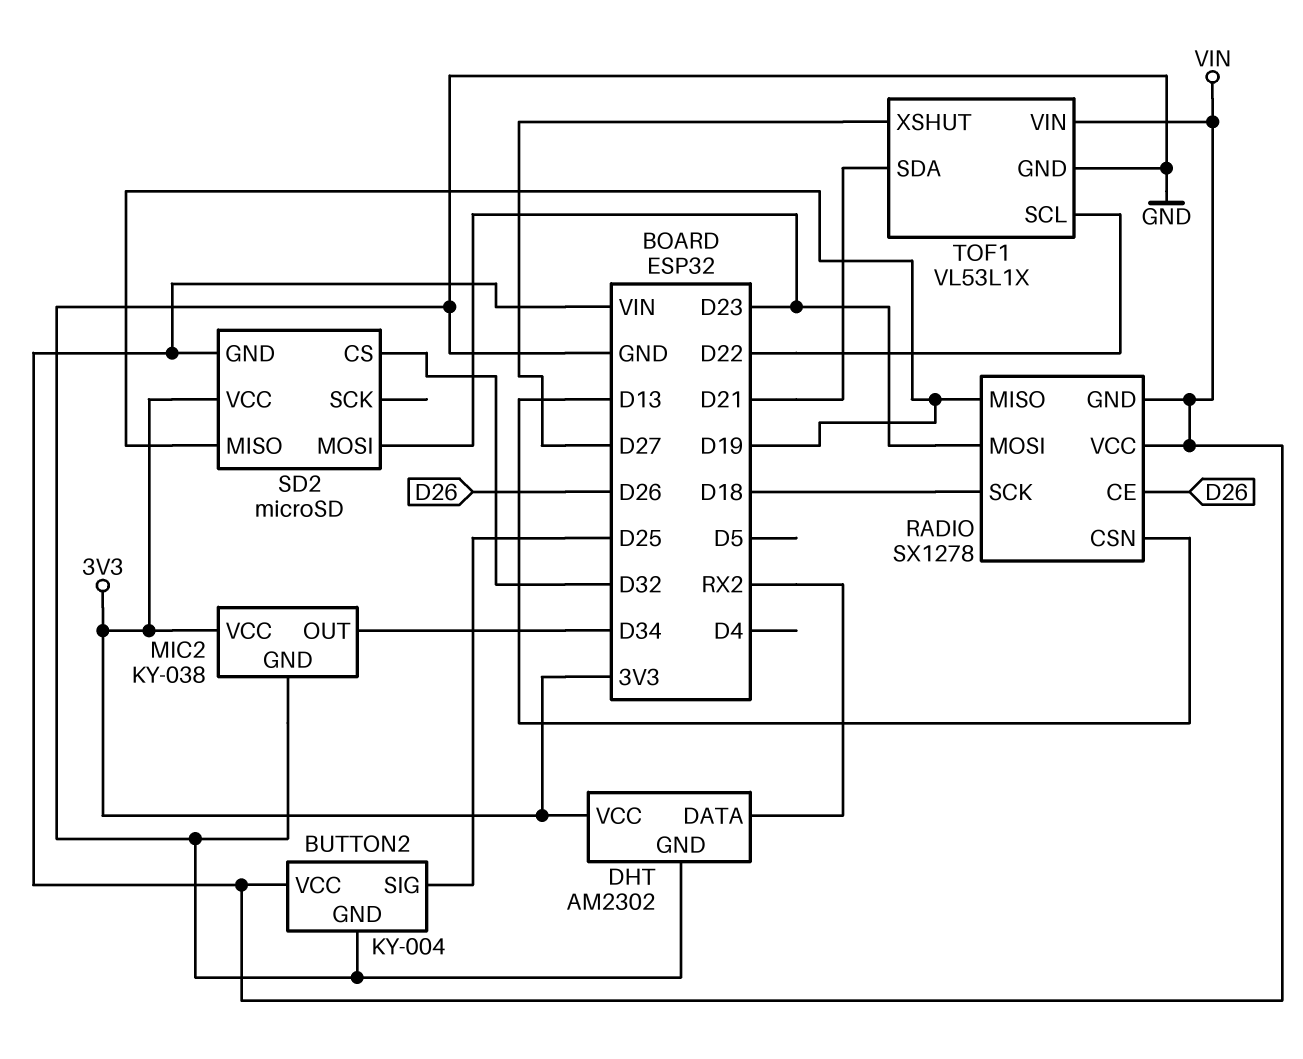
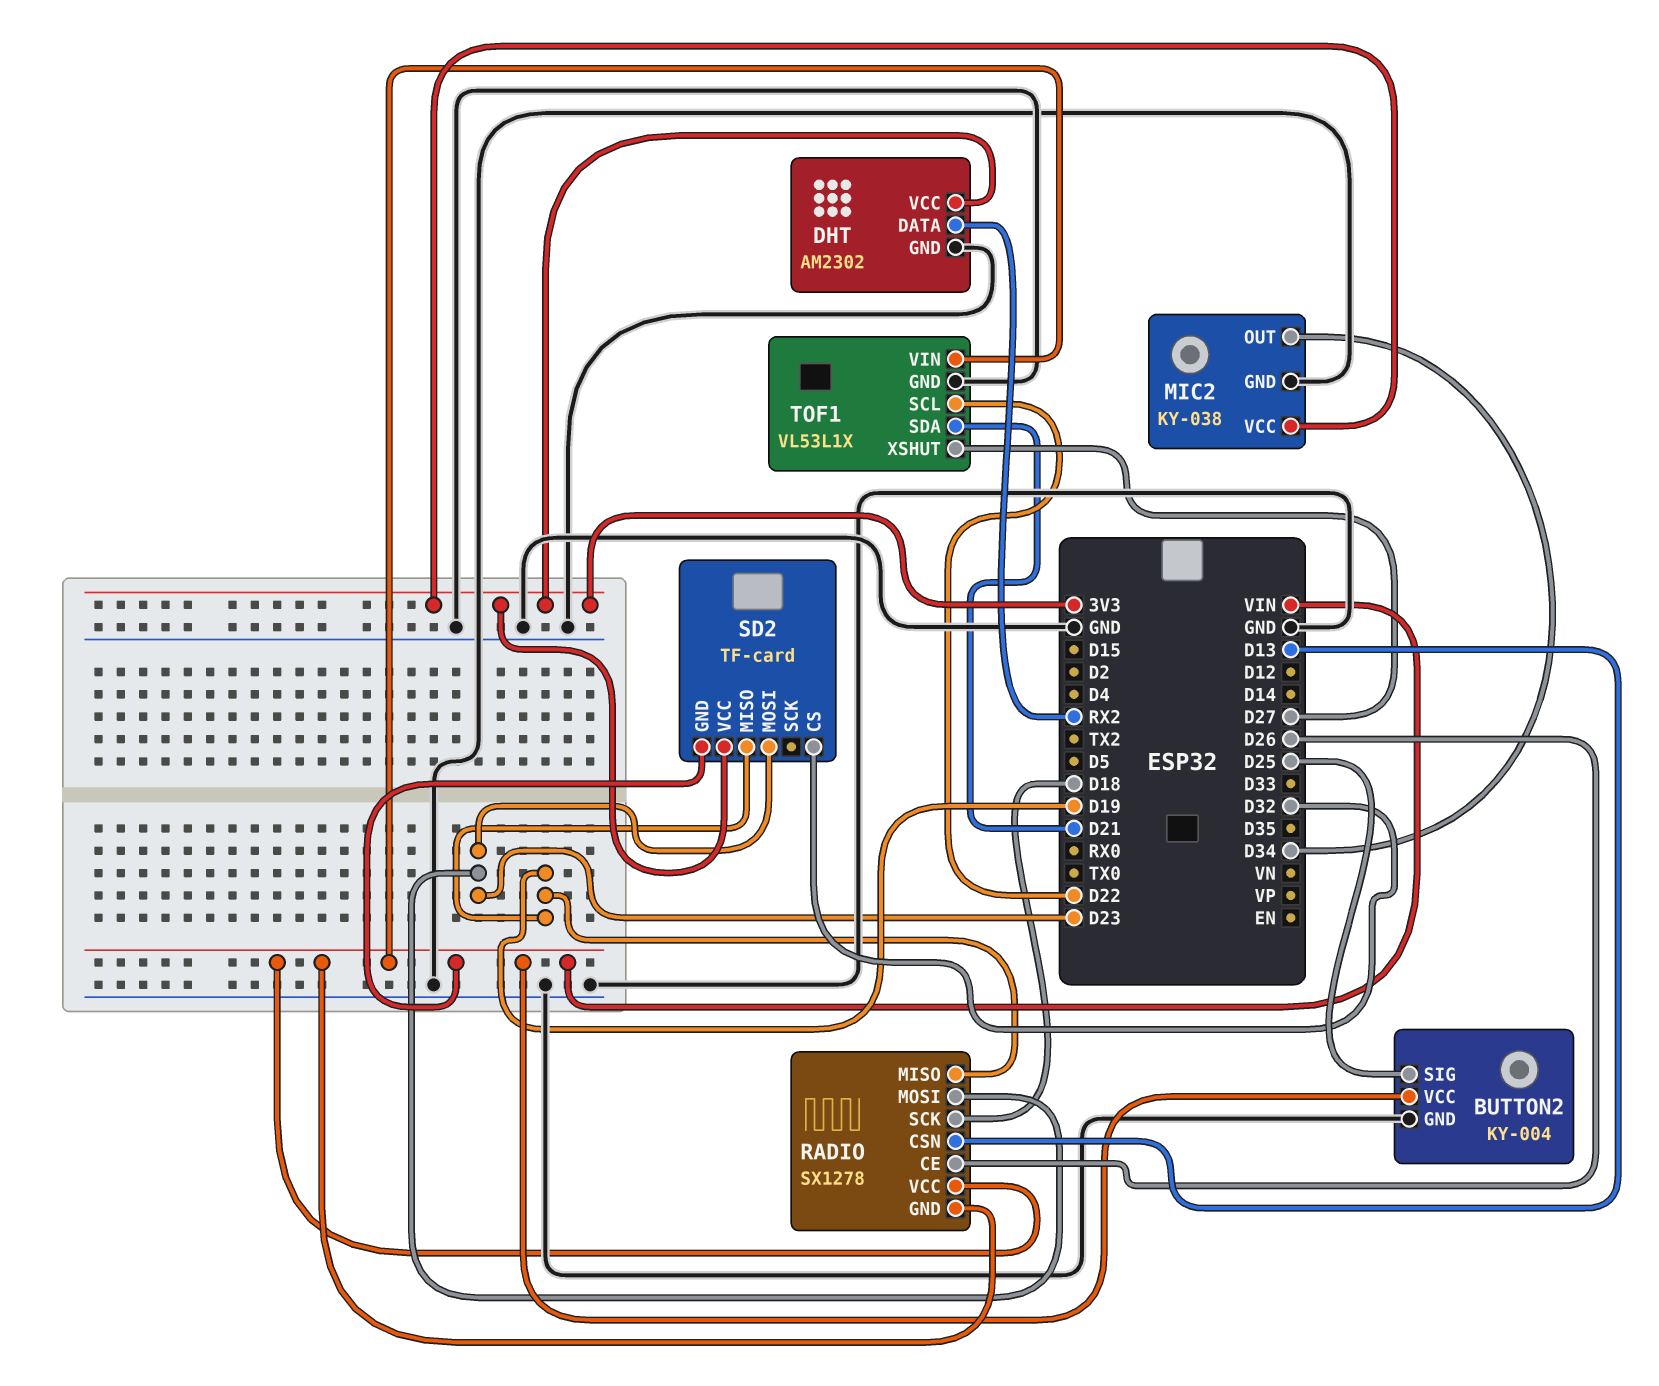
SD2: microSD -> TF-card

